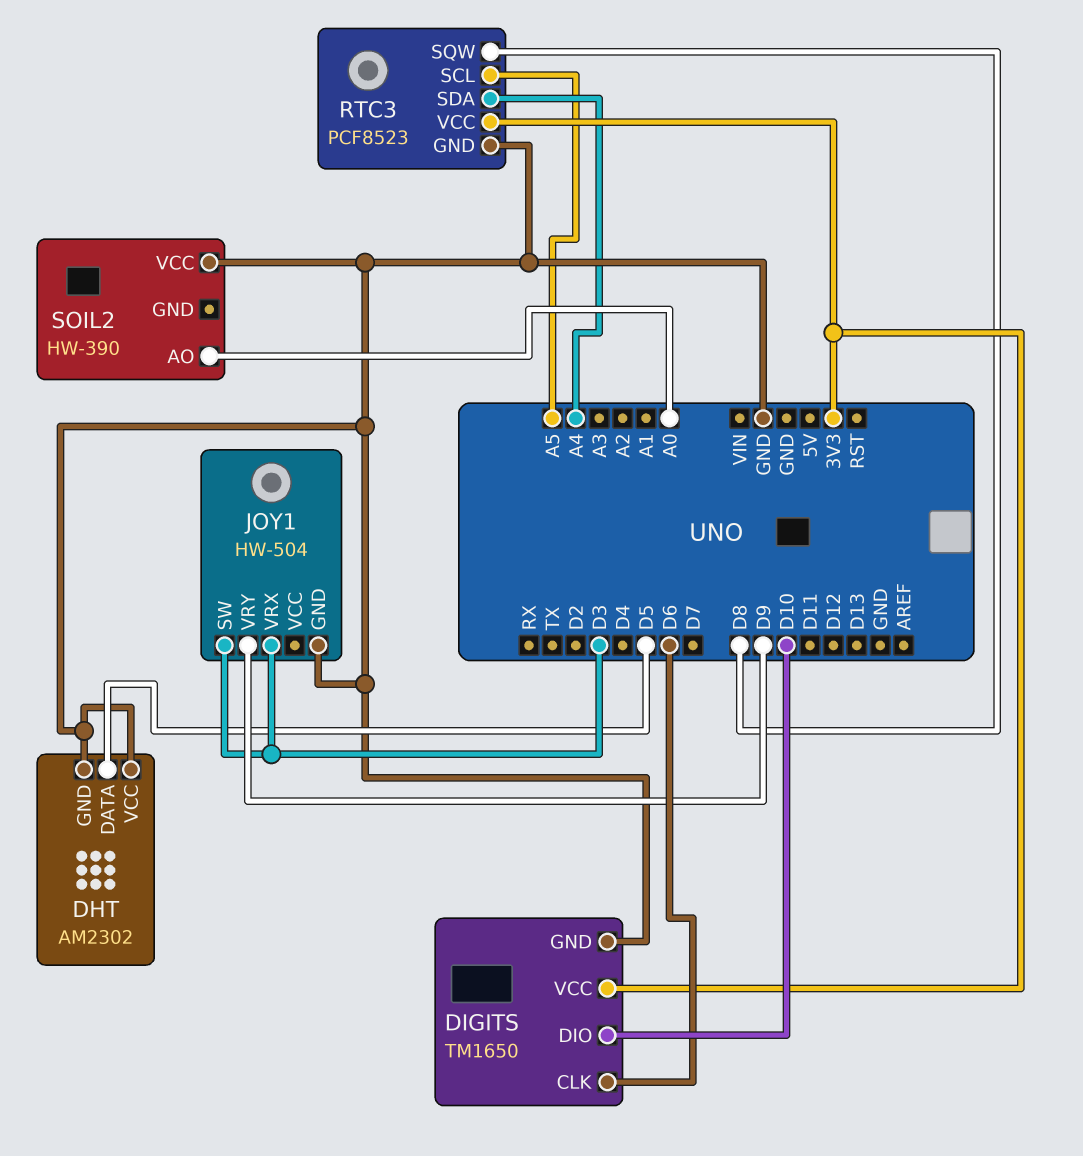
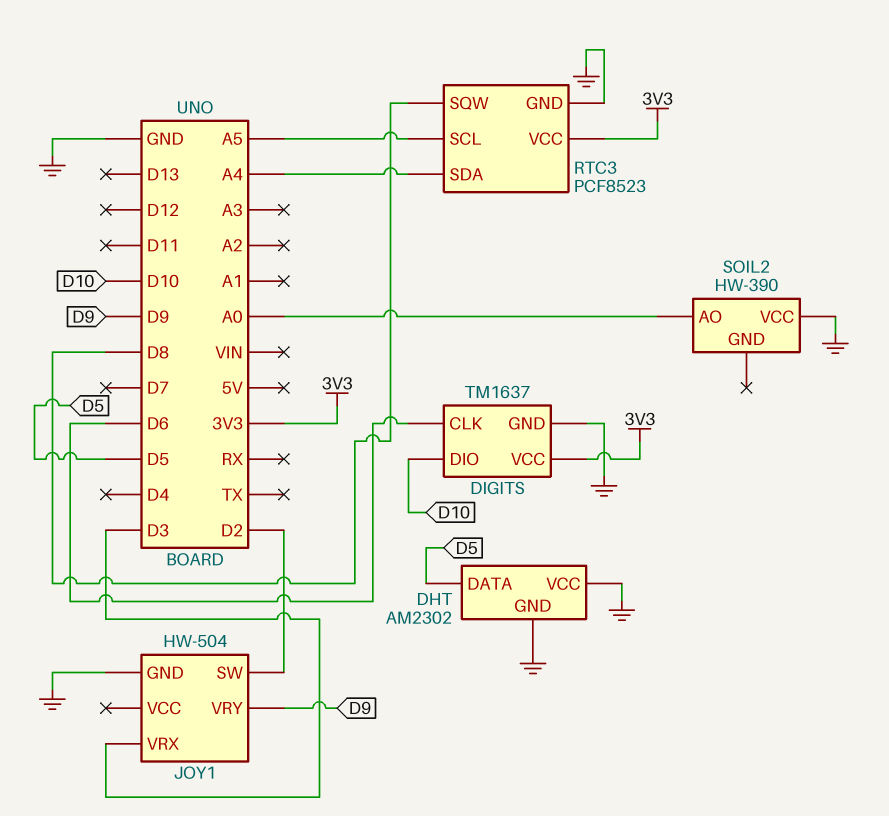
DIGITS: TM1650 -> TM1637
JOY1 pin SW: D3 -> D2

